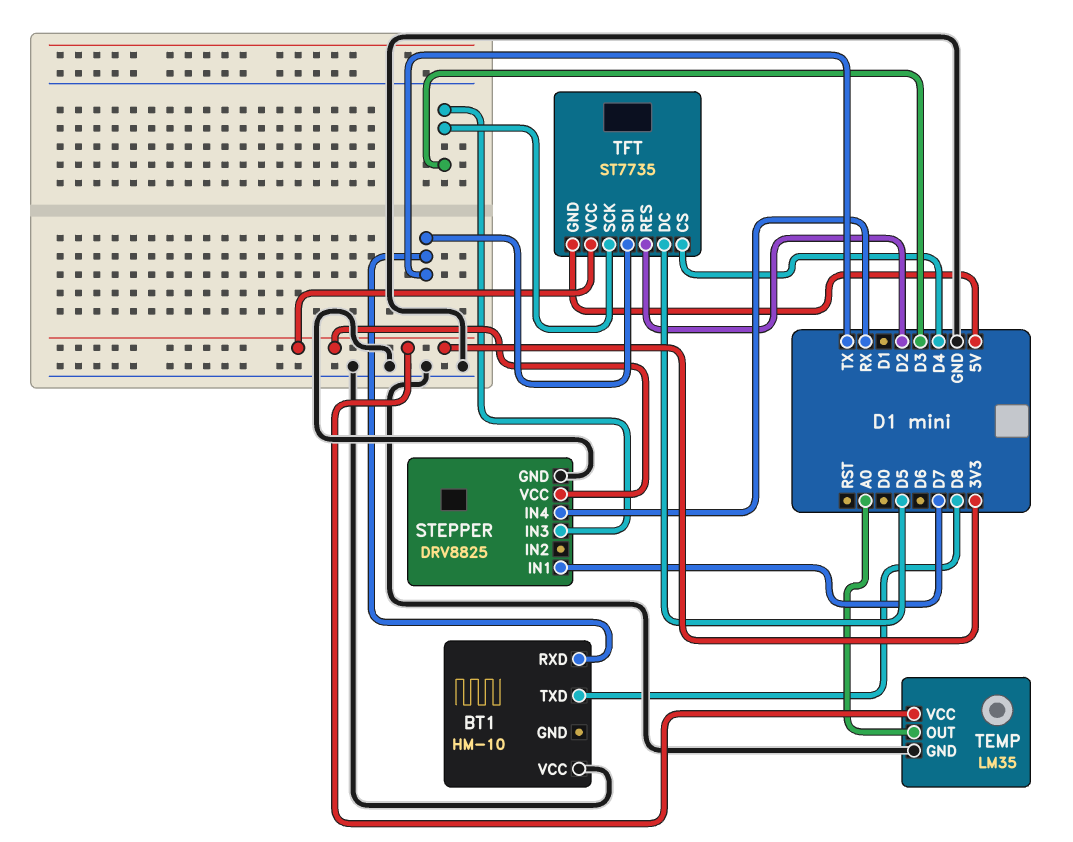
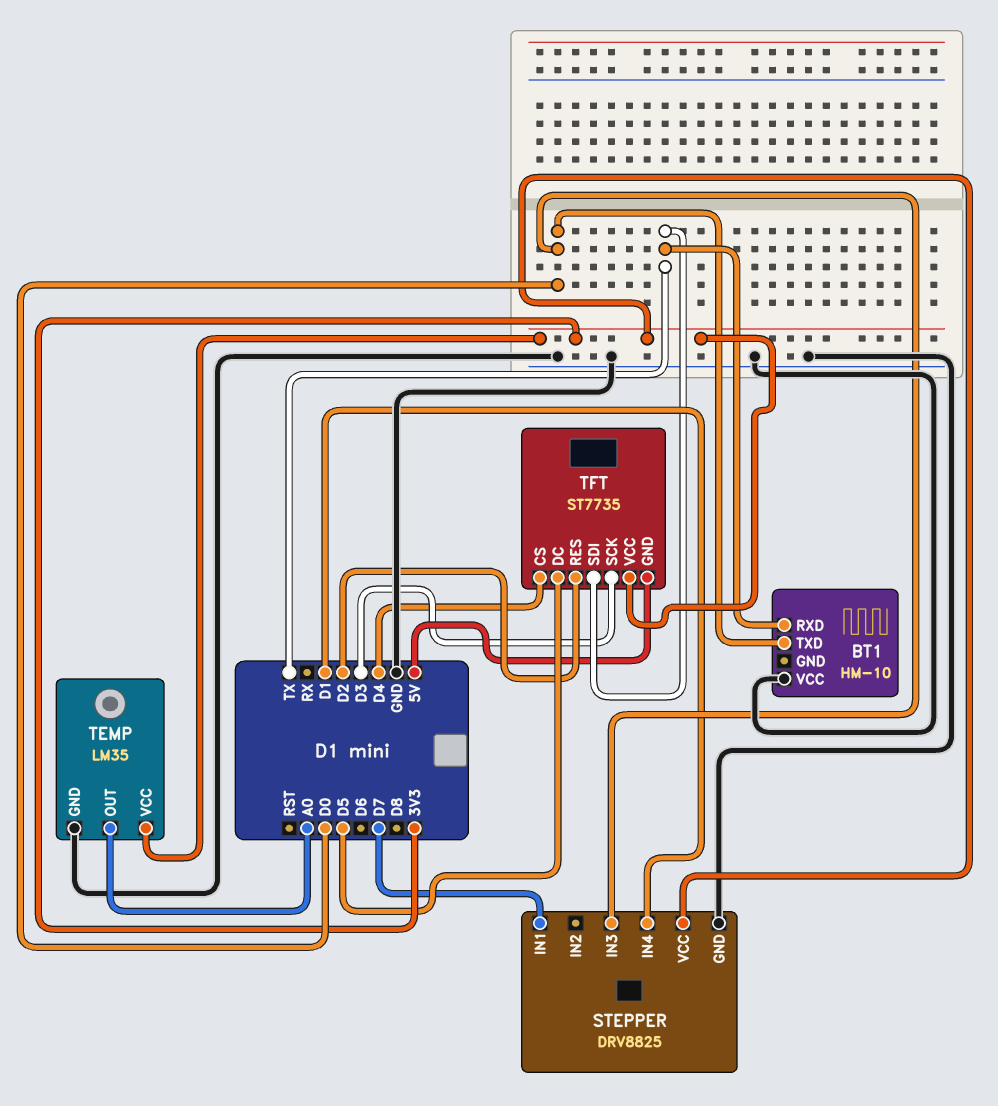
BT1 pin TXD: D8 -> D0
STEPPER pin IN3: D3 -> D0
STEPPER pin IN4: RX -> D1

